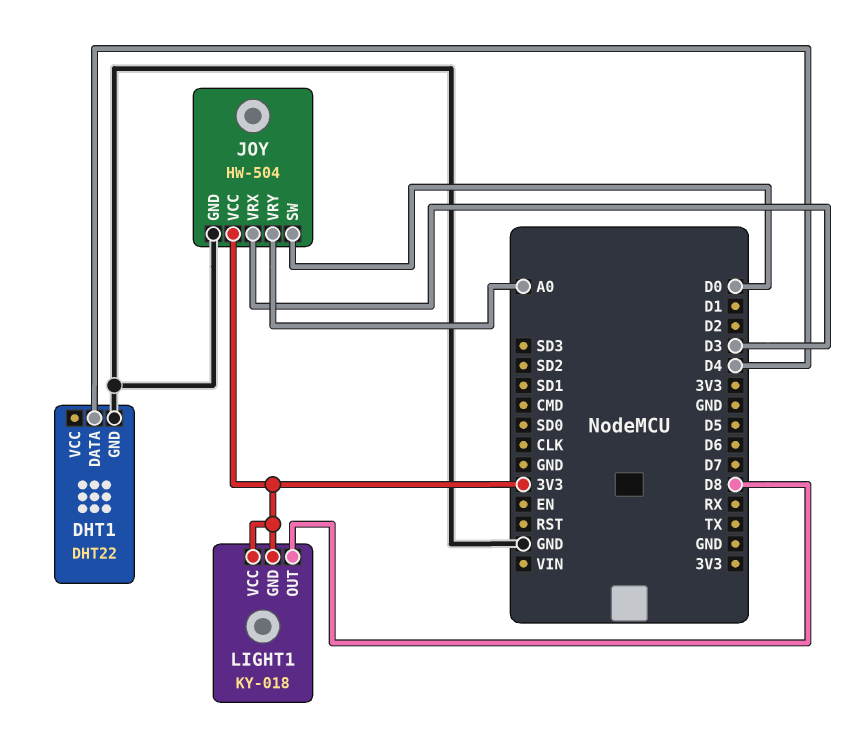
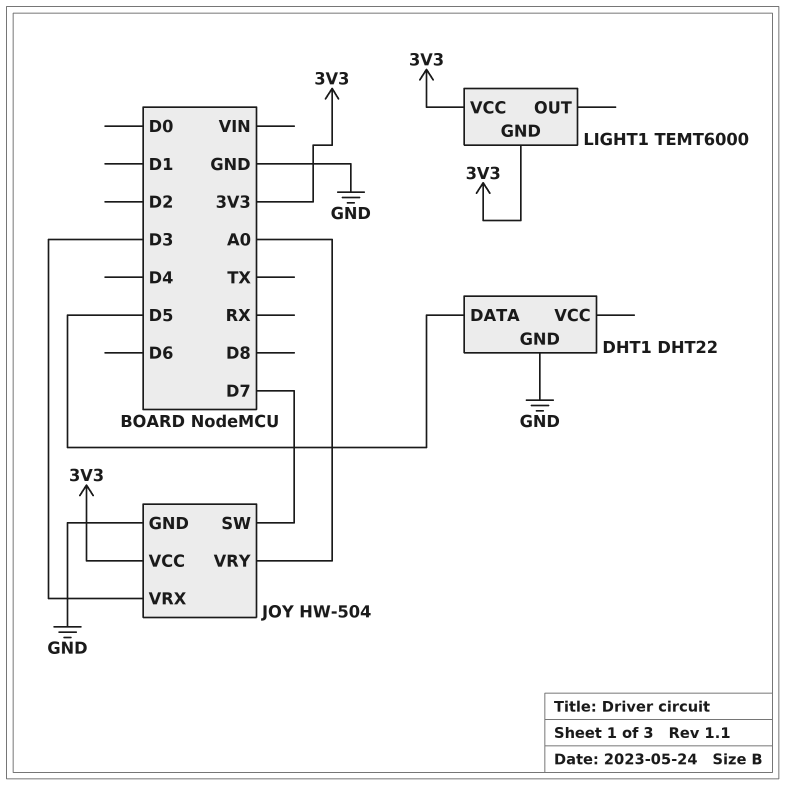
DHT1 pin DATA: D4 -> D5
JOY pin SW: D0 -> D7
LIGHT1: KY-018 -> TEMT6000
LIGHT1 pin OUT: D8 -> none

